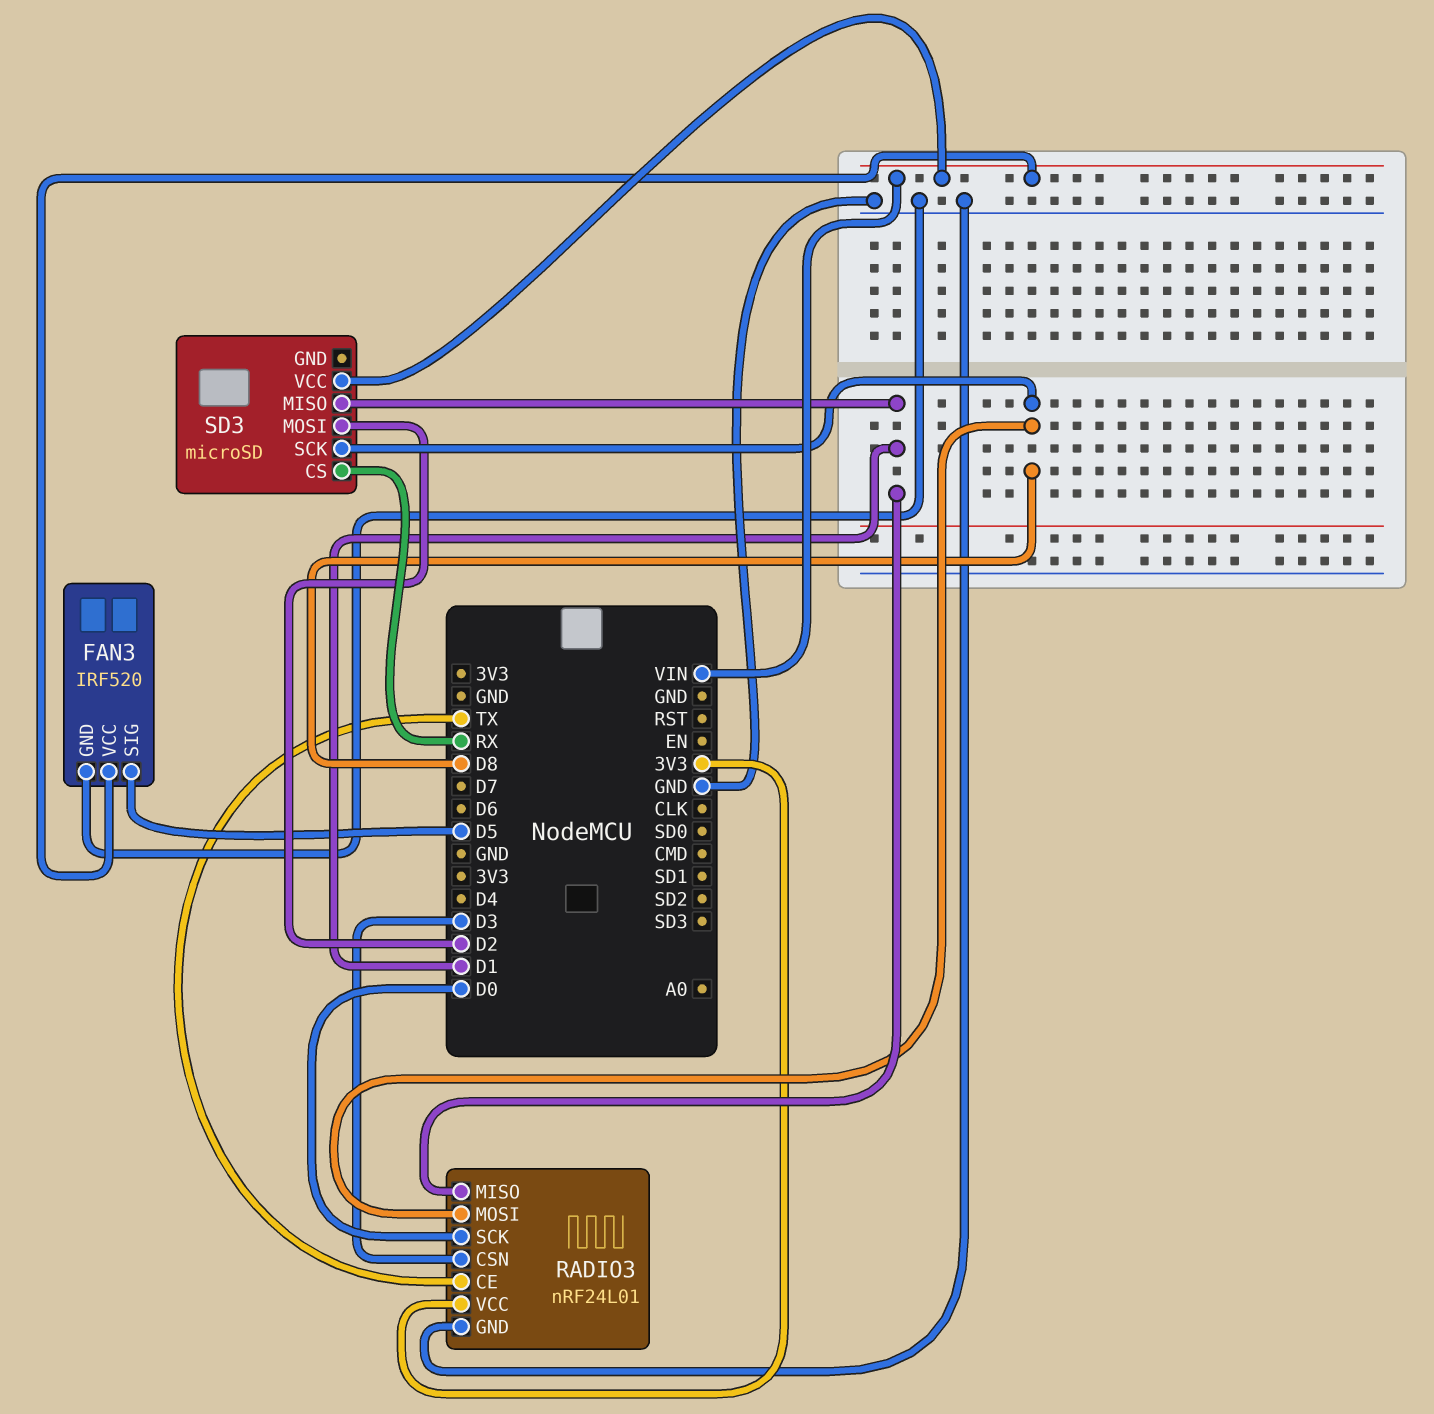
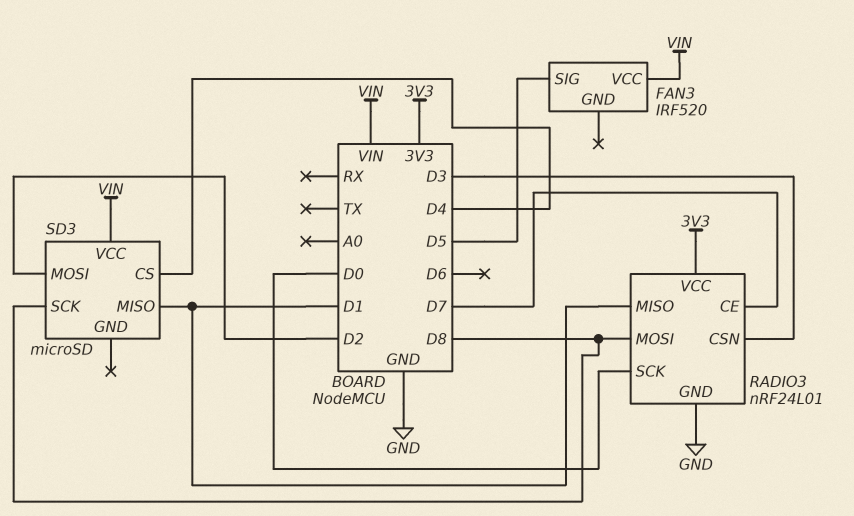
FAN3 pin GND: GND -> none
RADIO3 pin CE: TX -> D7
SD3 pin CS: RX -> D4

